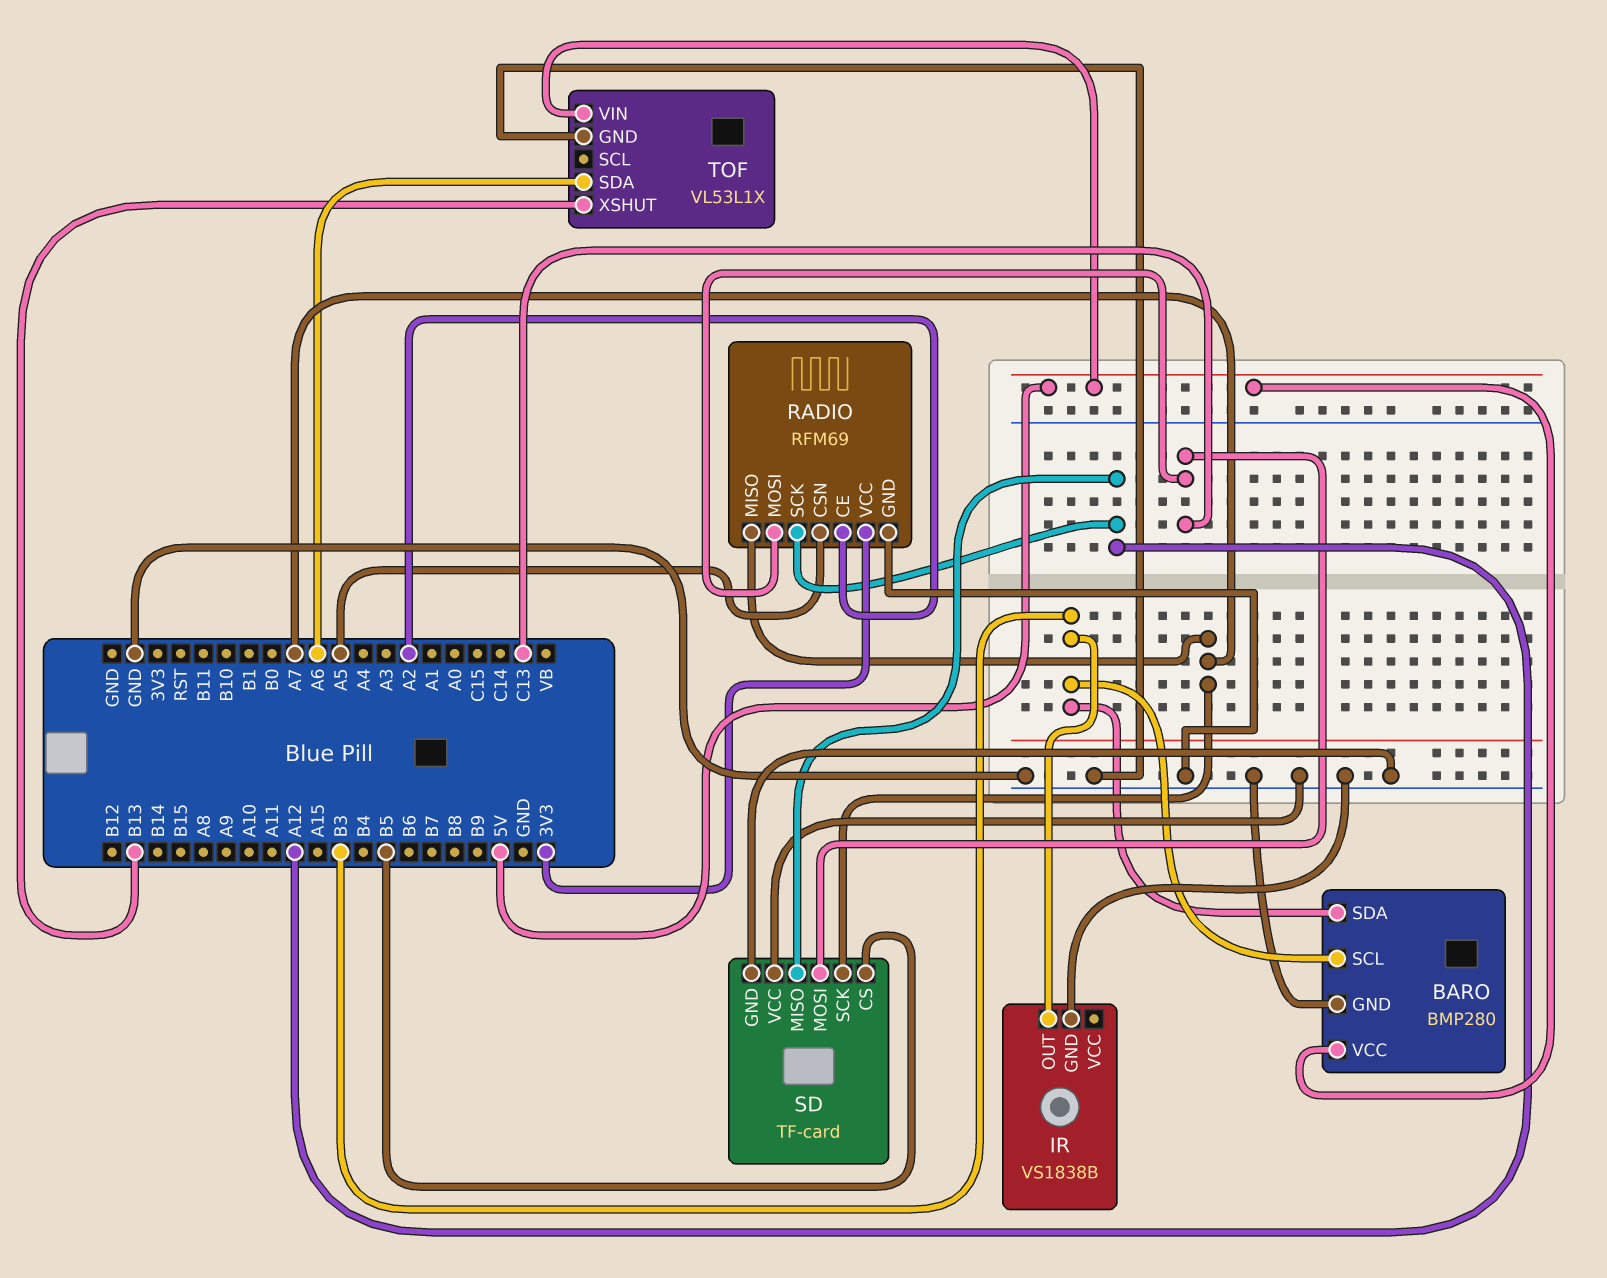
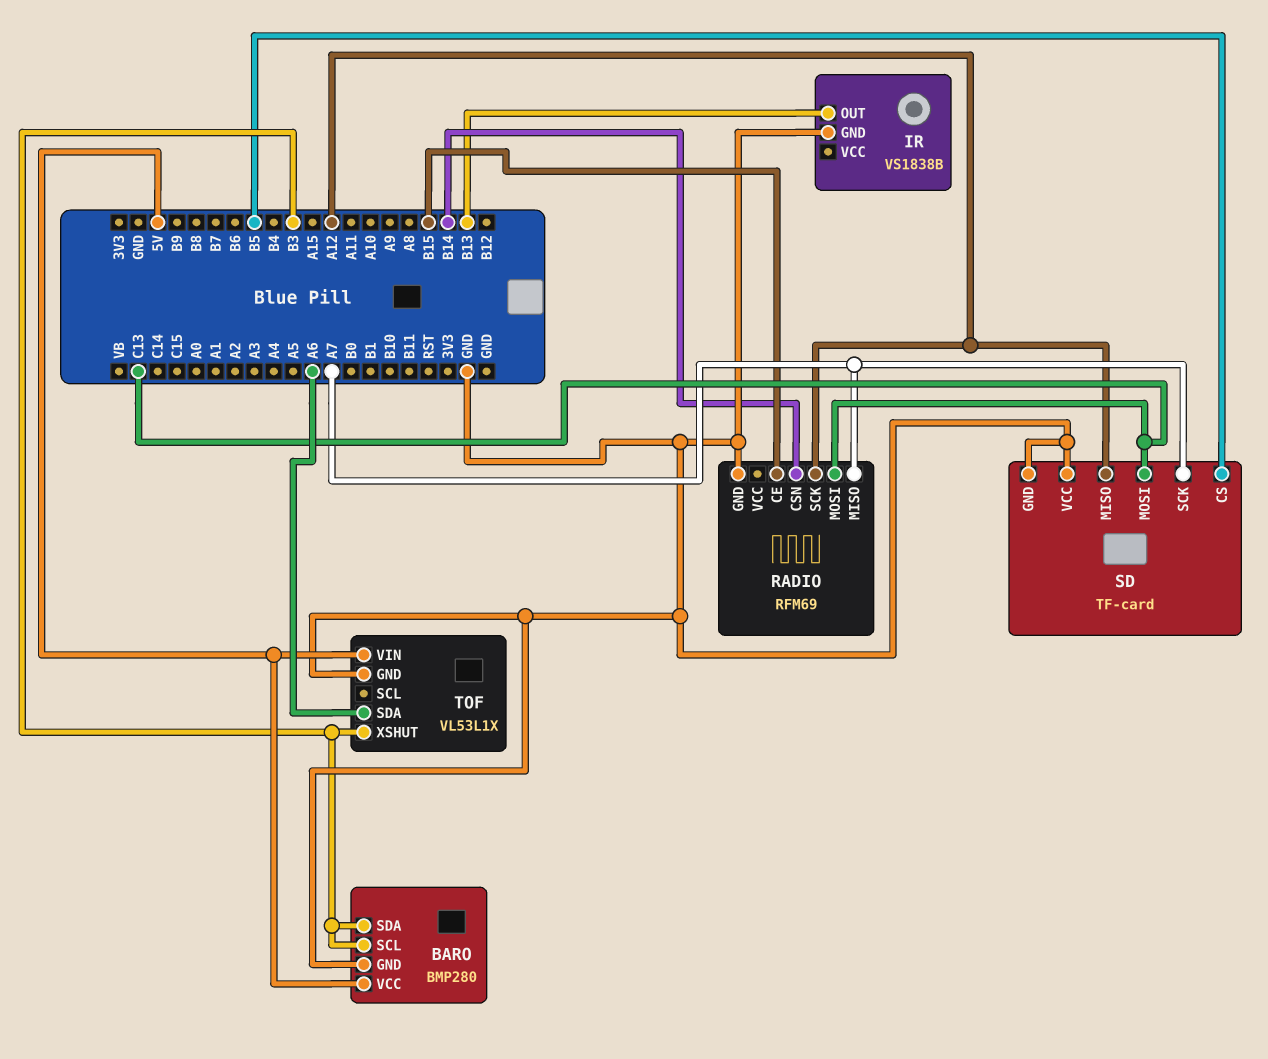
IR pin OUT: B3 -> B13
RADIO pin CE: A2 -> B15
RADIO pin CSN: A5 -> B14
RADIO pin VCC: 3V3 -> none
TOF pin XSHUT: B13 -> B3

